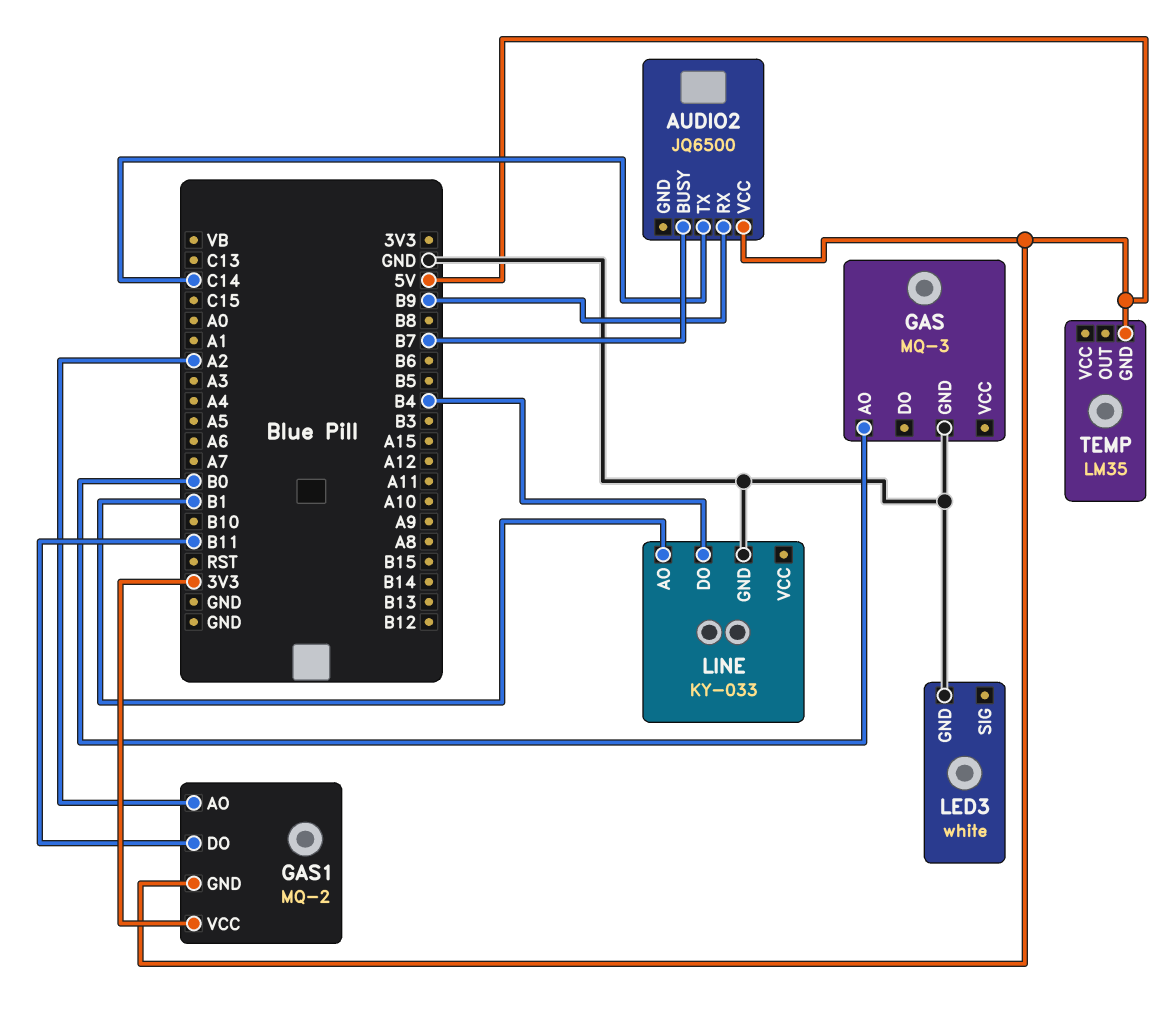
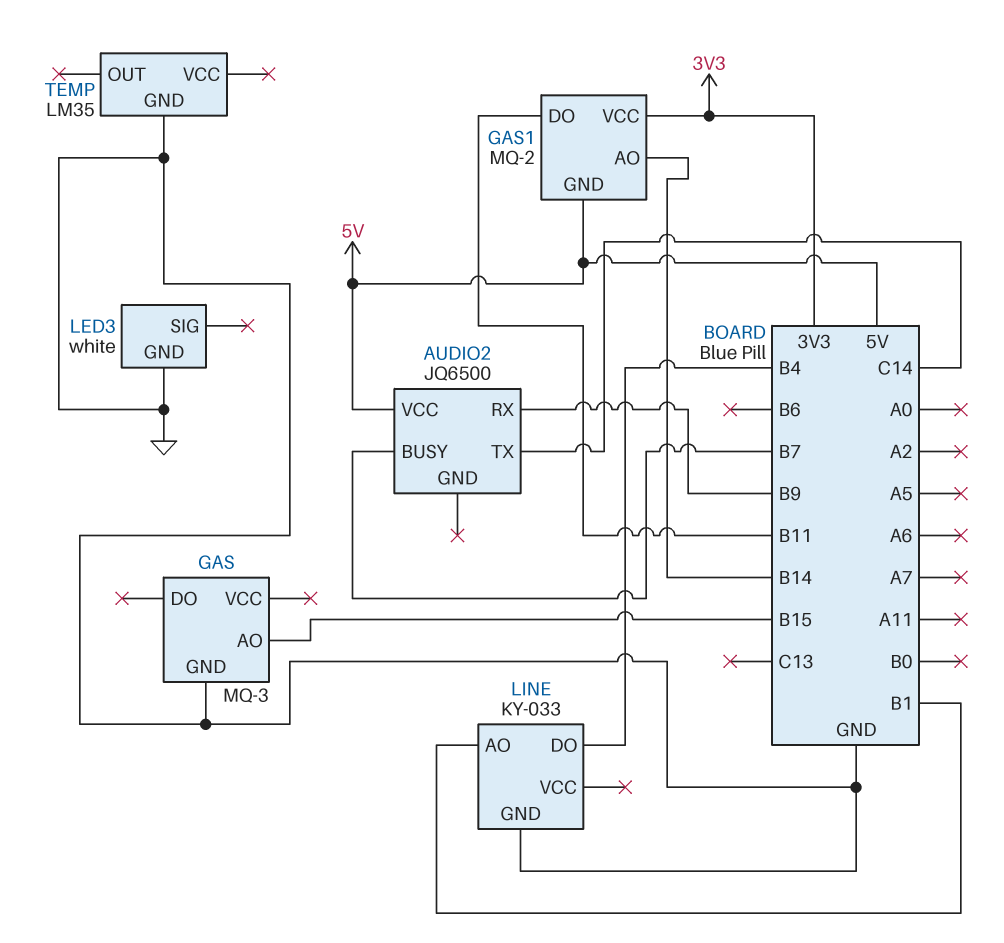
GAS pin AO: B0 -> B15
GAS1 pin AO: A2 -> B14
TEMP pin GND: 5V -> GND

